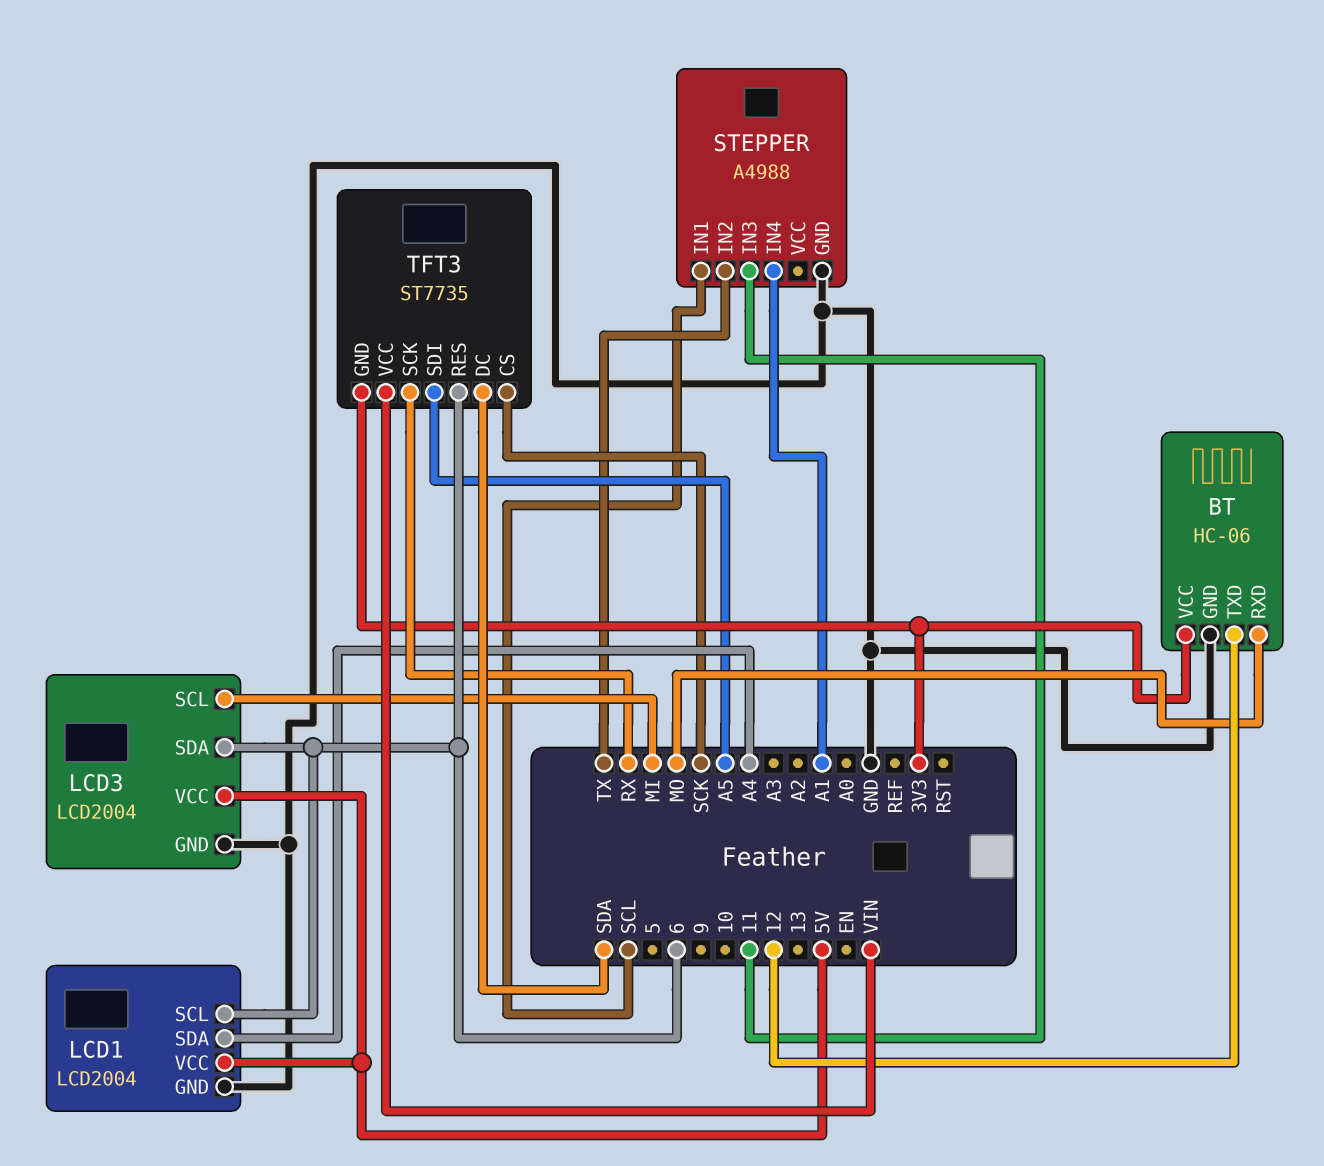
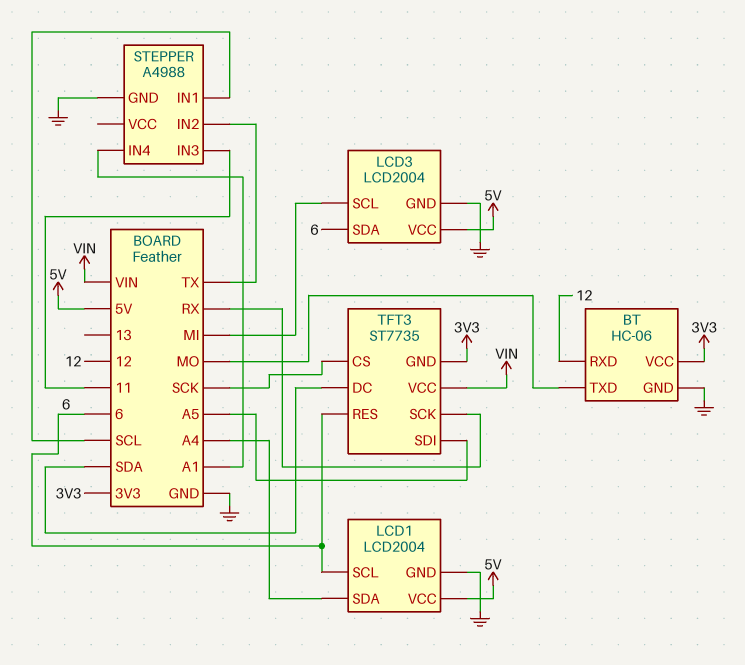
BT pin RXD: MO -> 12
BT pin TXD: 12 -> MO

